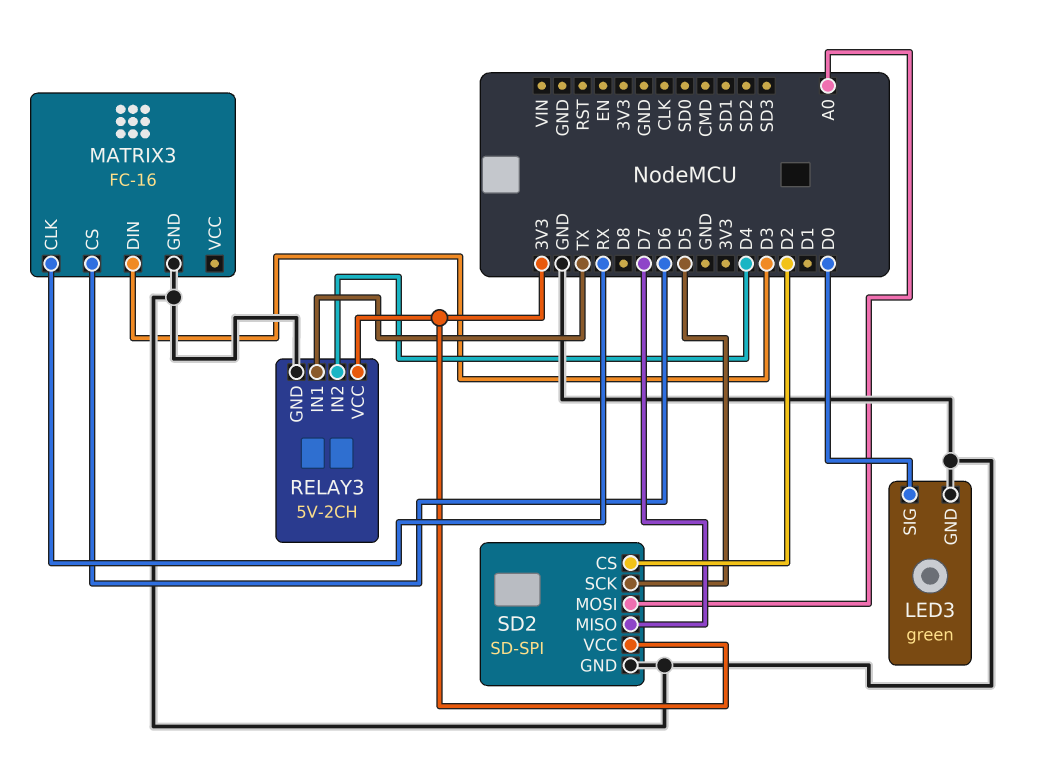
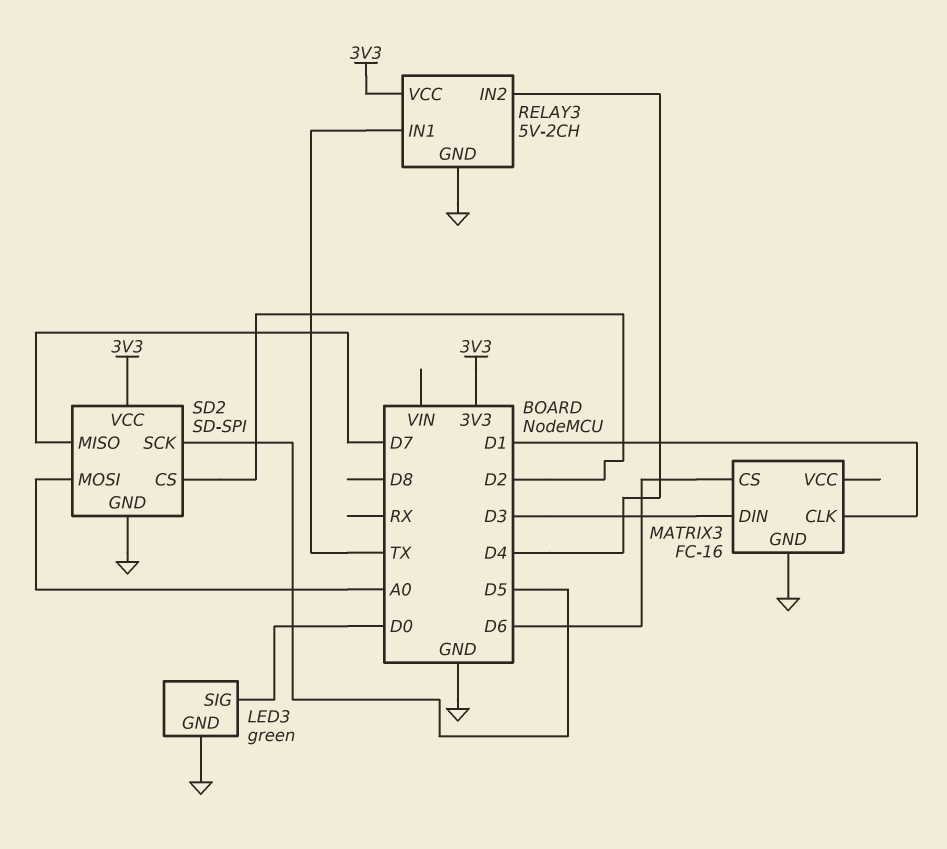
MATRIX3 pin CLK: RX -> D1

